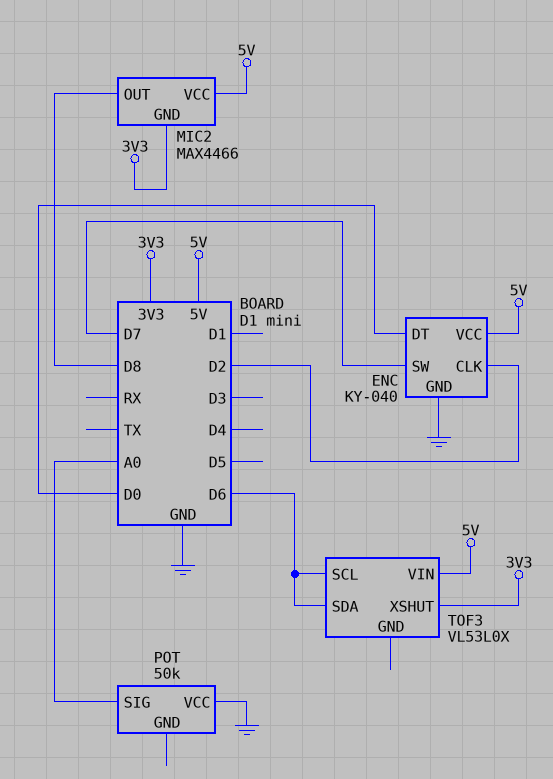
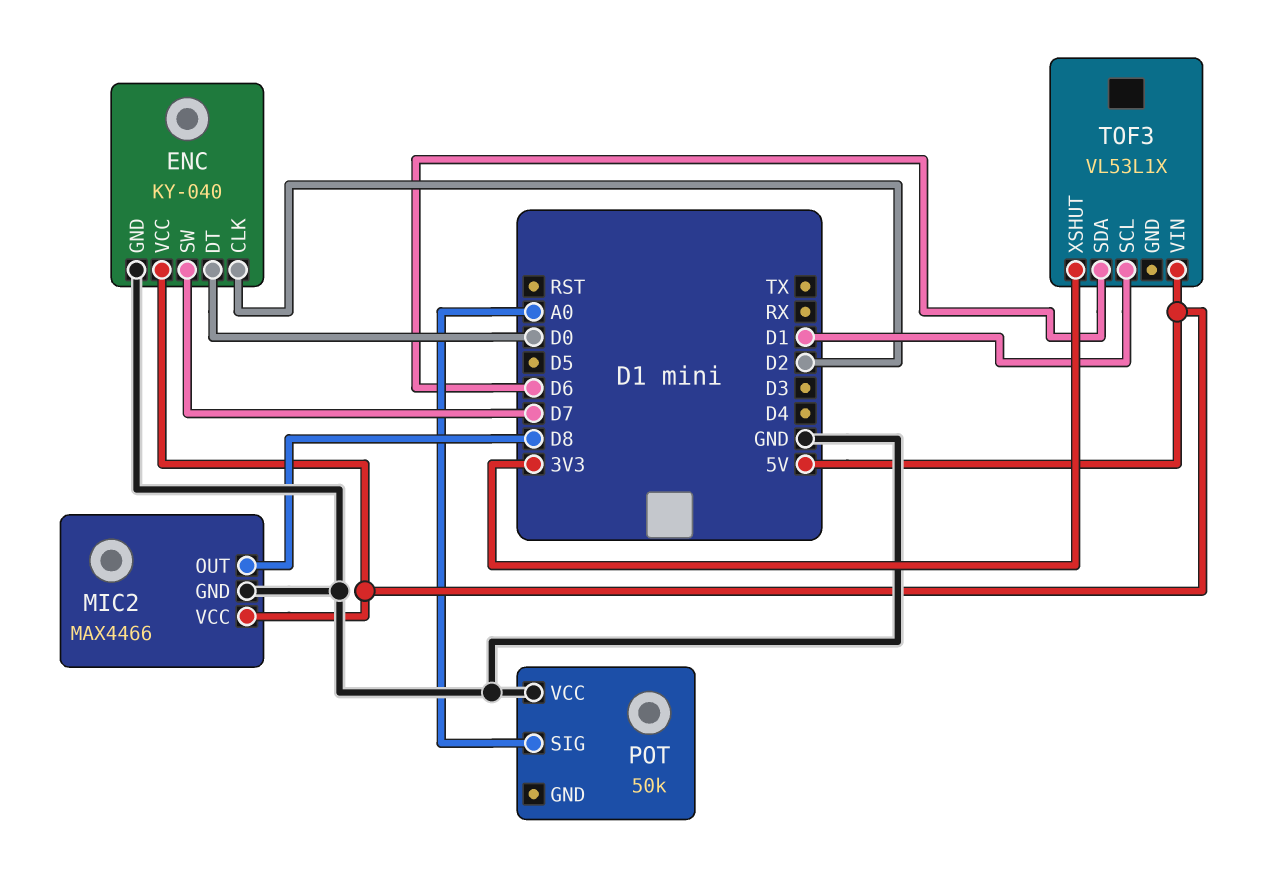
MIC2 pin GND: 3V3 -> GND
TOF3: VL53L0X -> VL53L1X
TOF3 pin SCL: D6 -> D1

